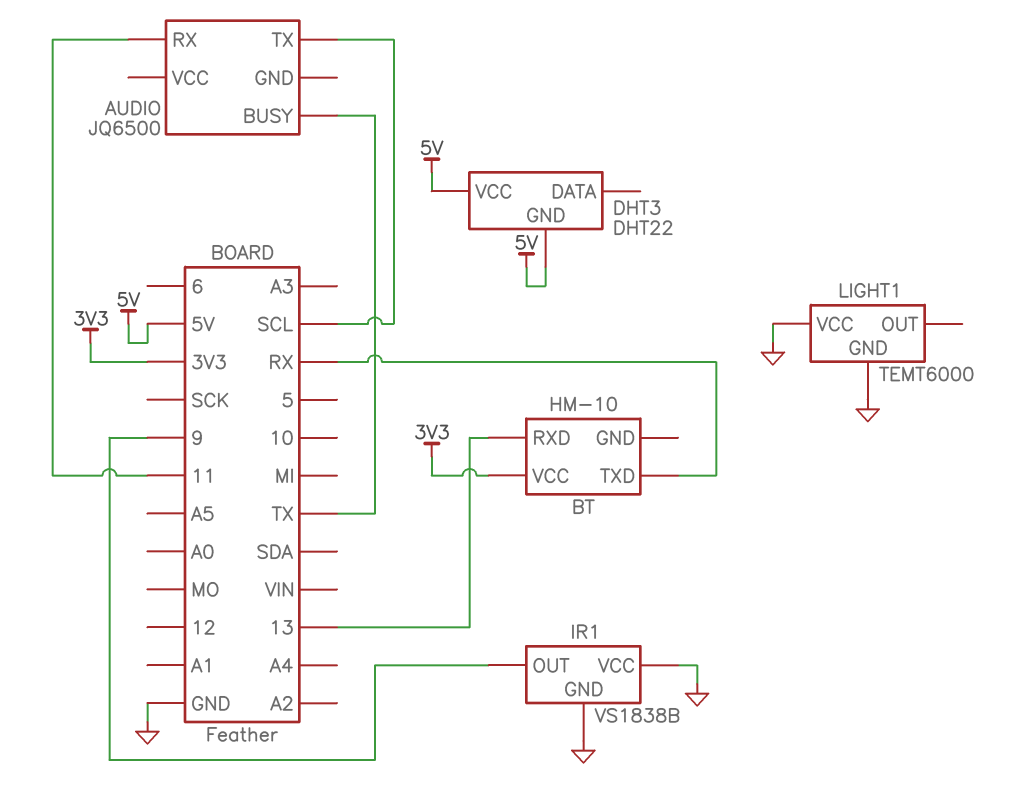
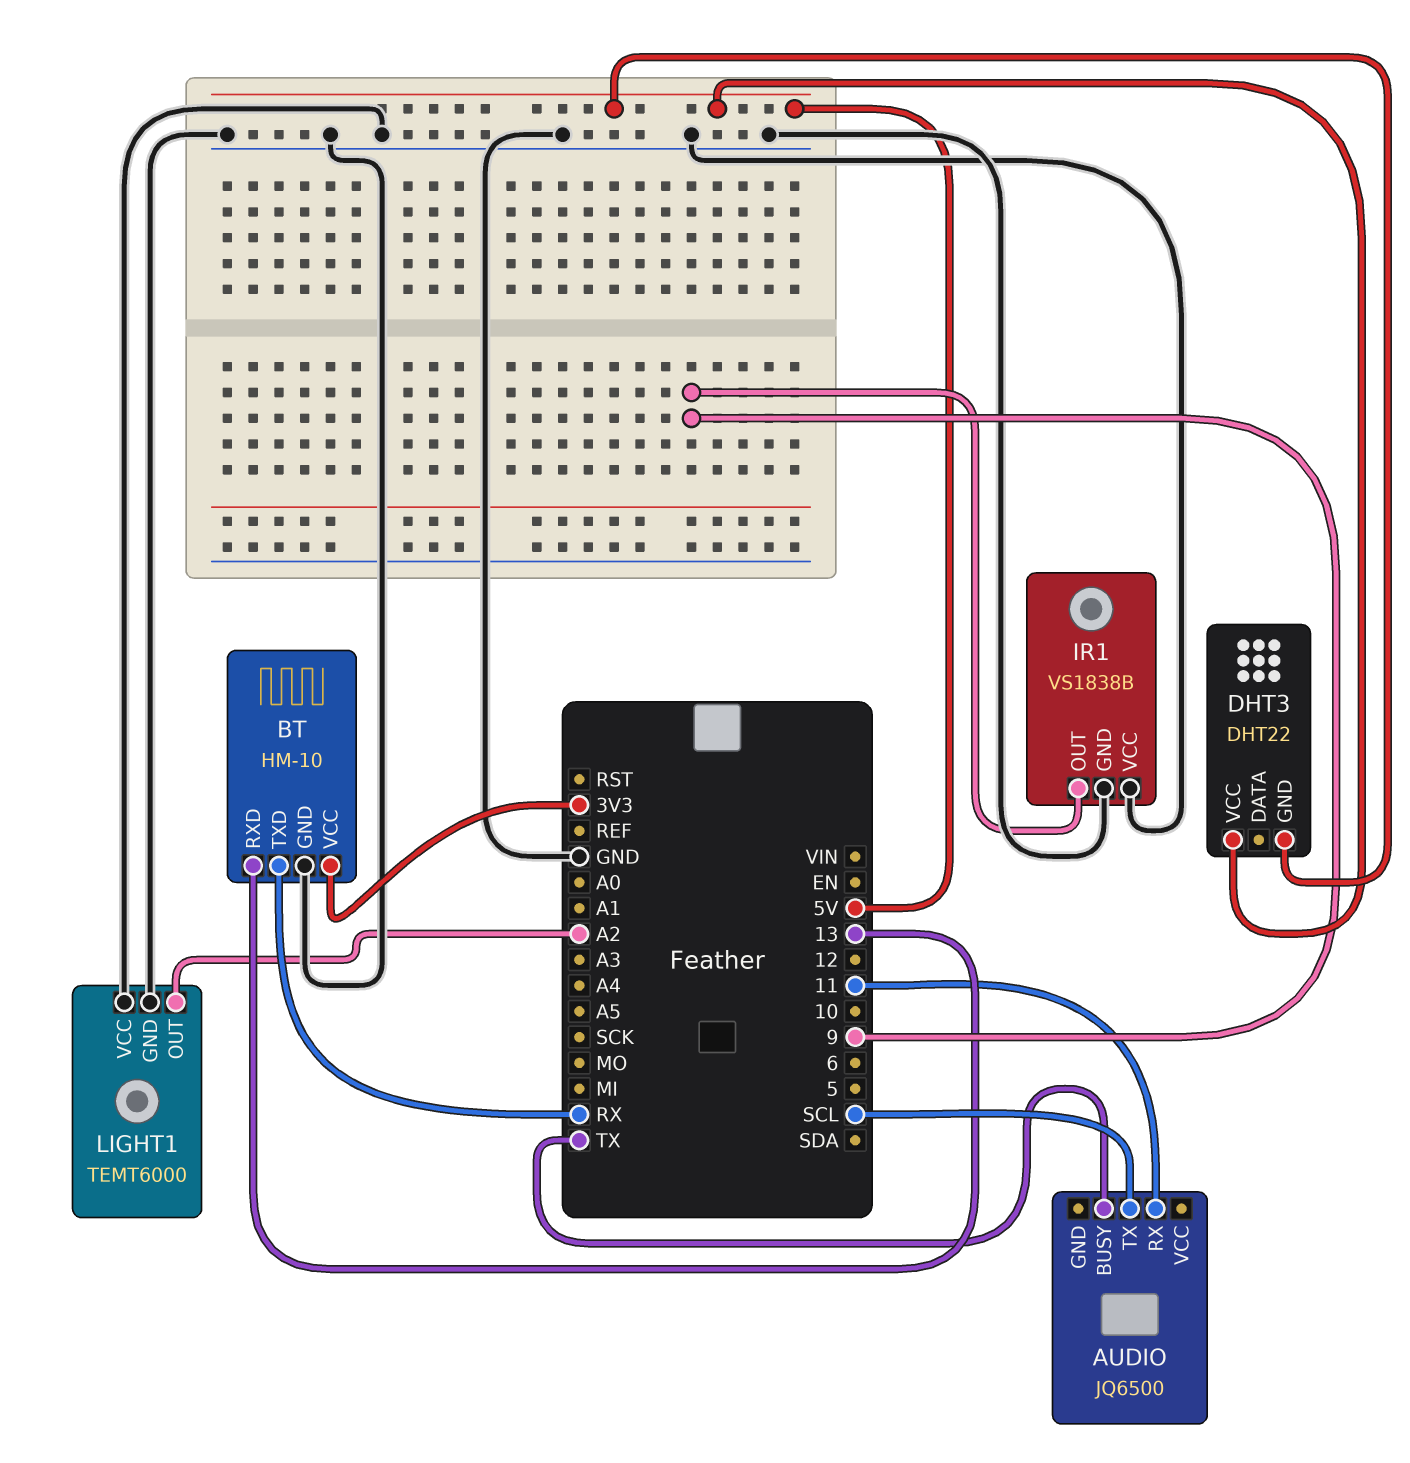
BT pin GND: none -> GND
LIGHT1 pin OUT: none -> A2

